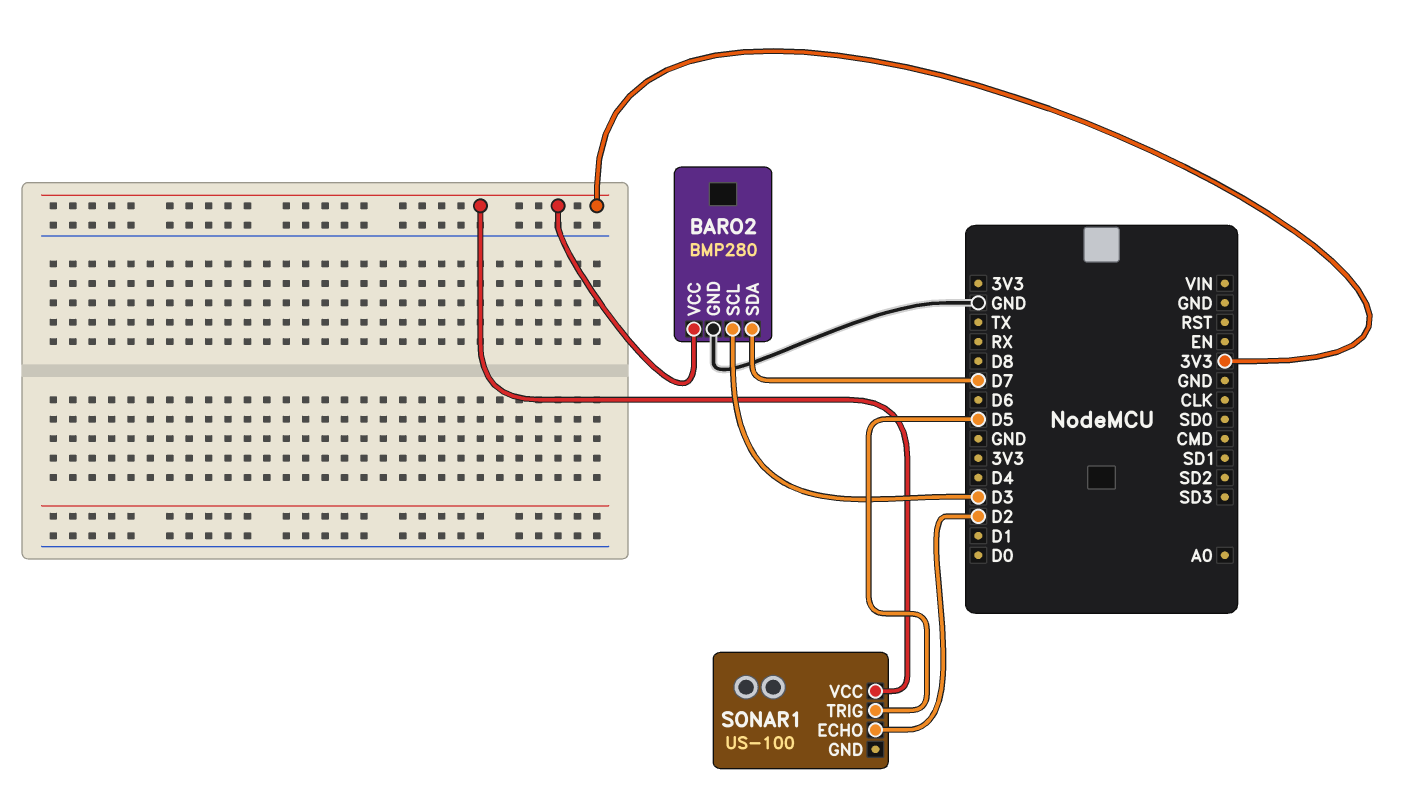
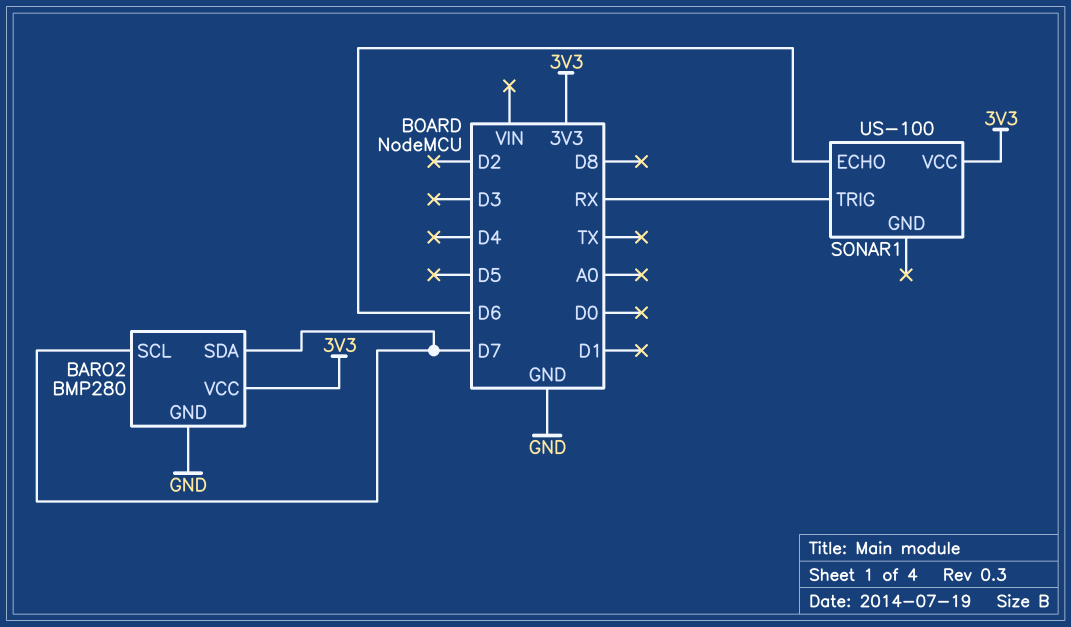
BARO2 pin SCL: D3 -> D7
SONAR1 pin ECHO: D2 -> D6
SONAR1 pin TRIG: D5 -> RX

